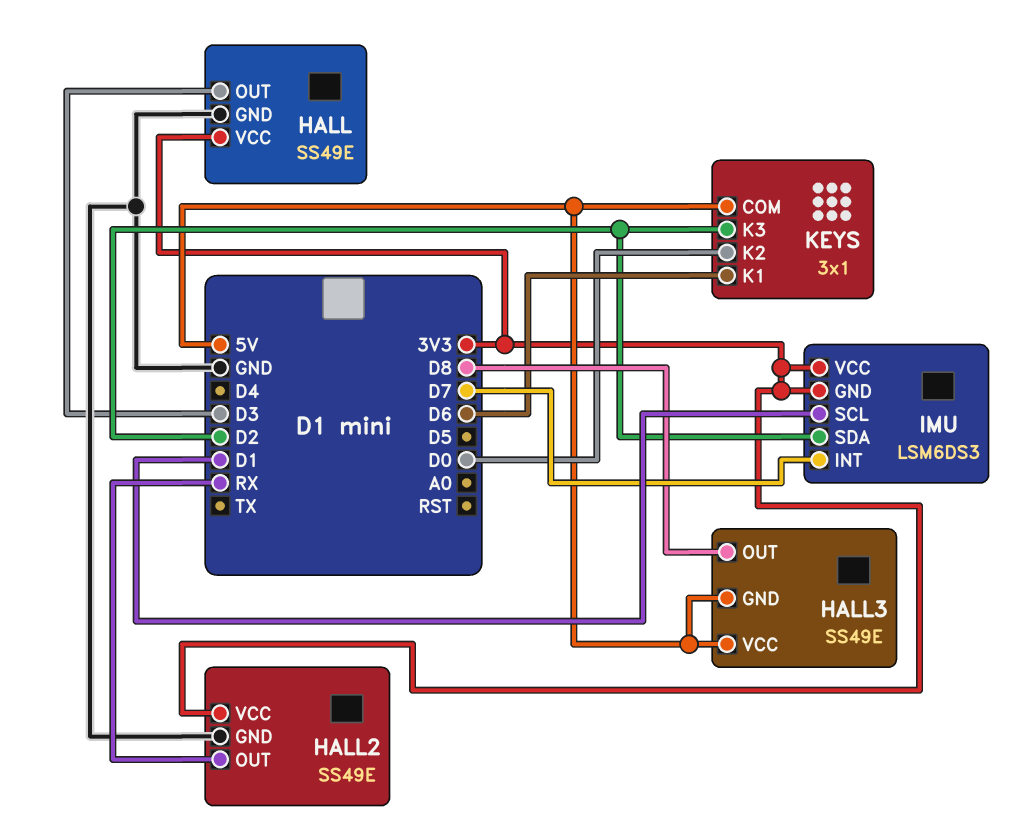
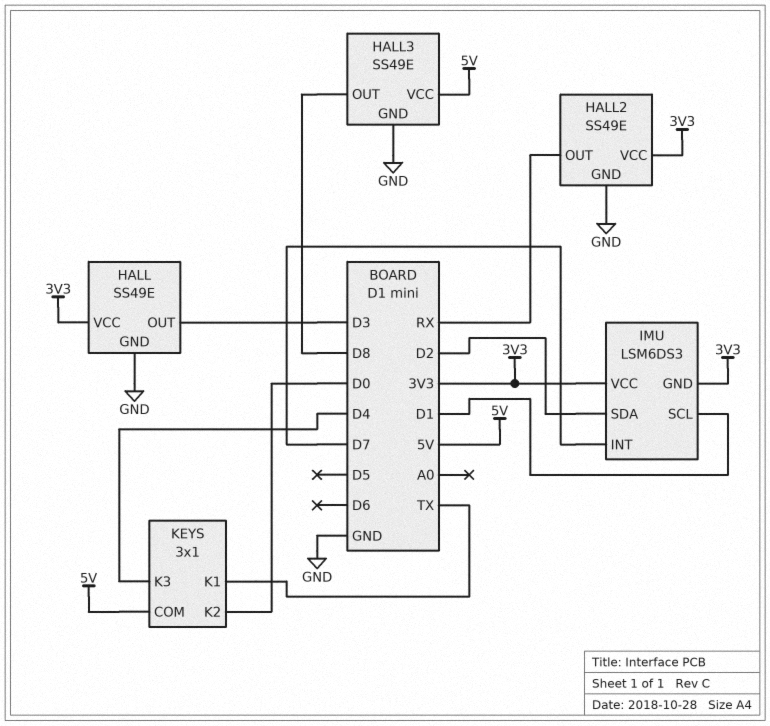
HALL3 pin GND: 5V -> GND
KEYS pin K1: D6 -> TX
KEYS pin K3: D2 -> D4

